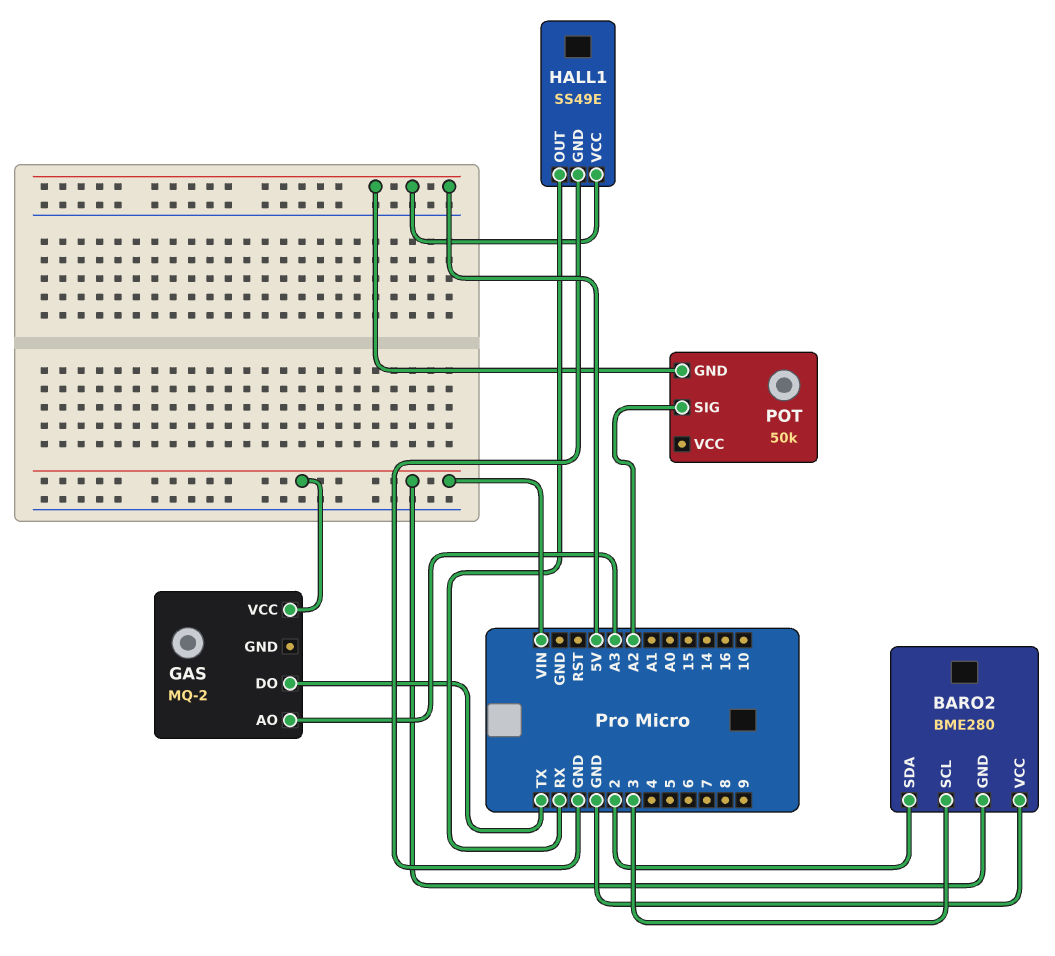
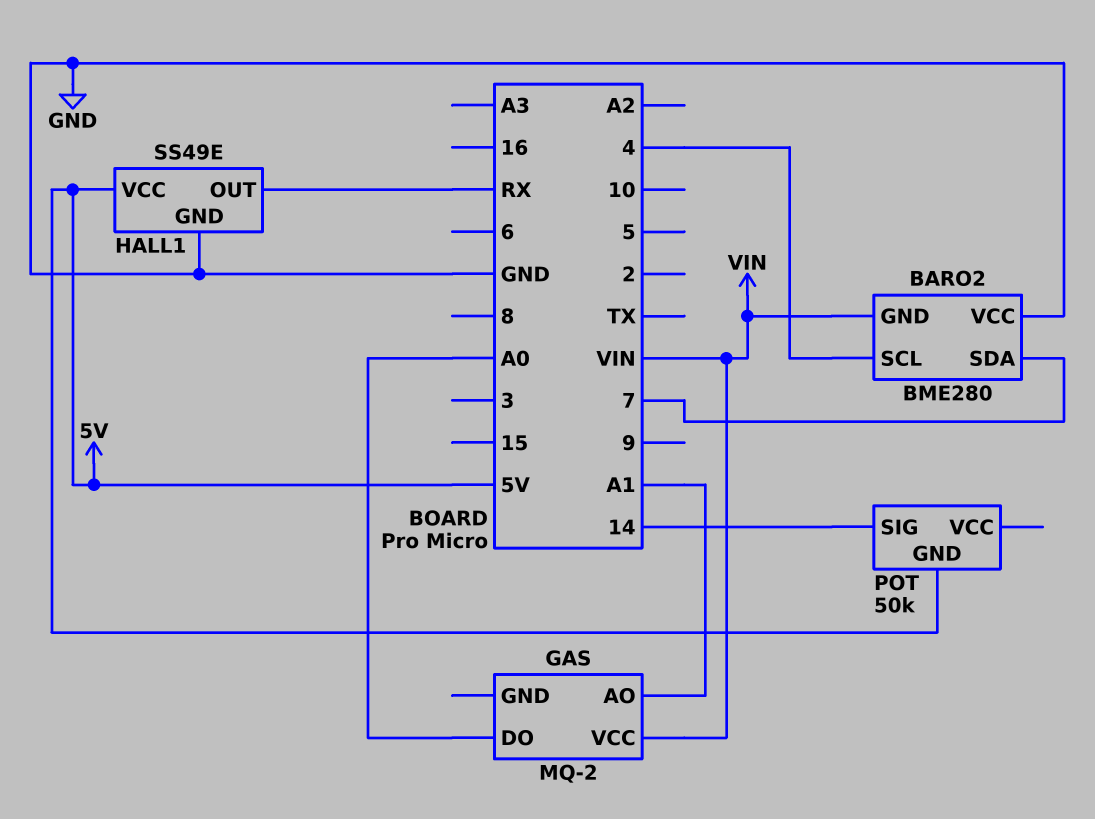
BARO2 pin SCL: 3 -> 4
BARO2 pin SDA: 2 -> 7
GAS pin AO: A3 -> A1
GAS pin DO: TX -> A0
POT pin SIG: A2 -> 14

